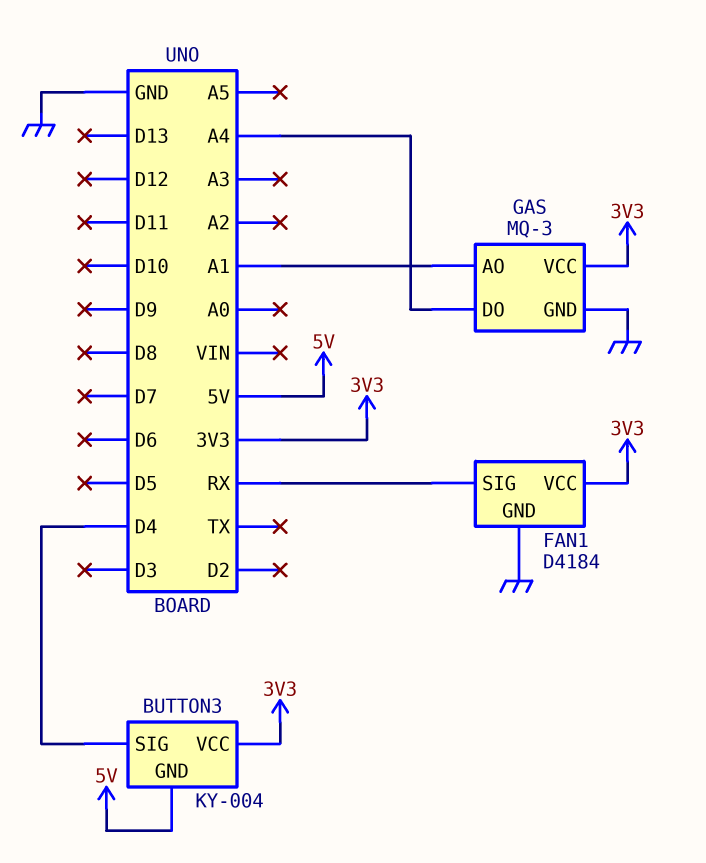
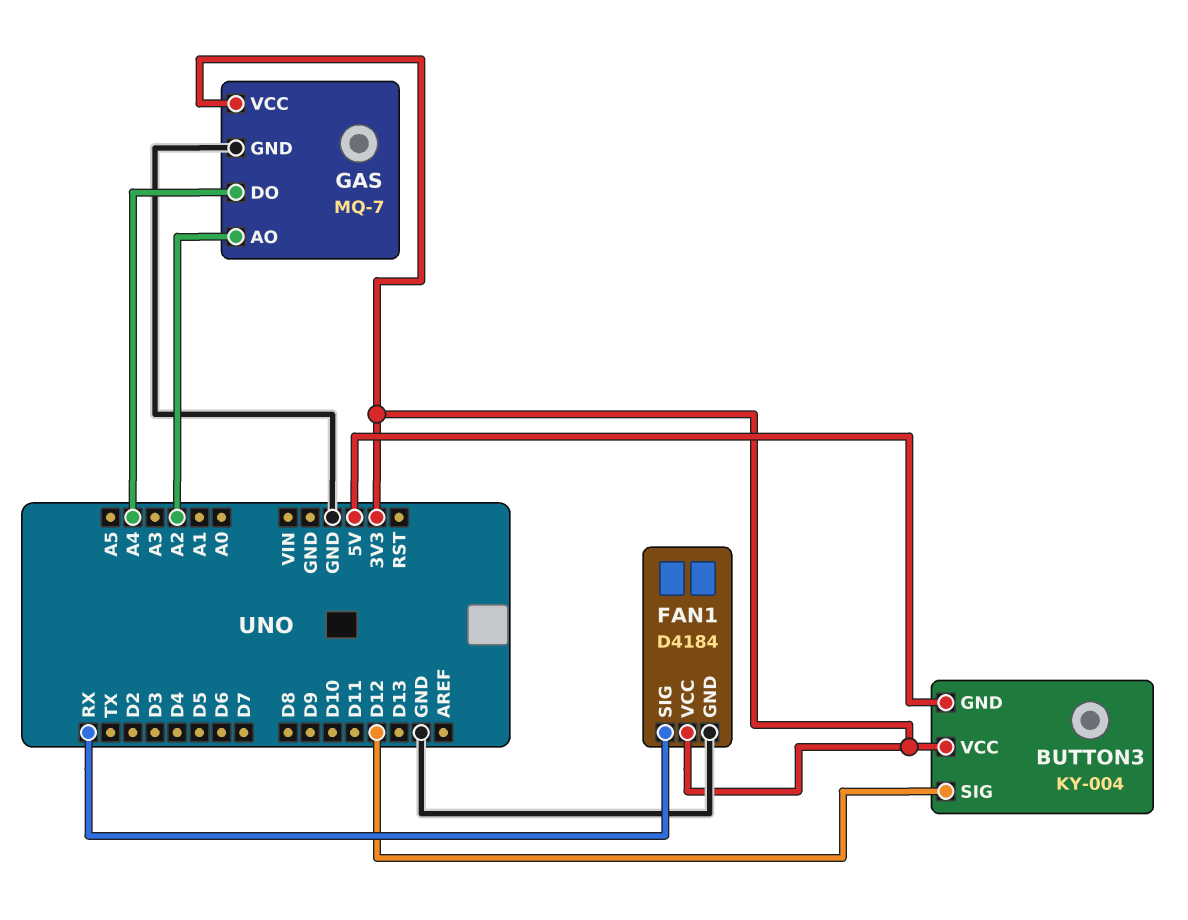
BUTTON3 pin SIG: D4 -> D12
GAS: MQ-3 -> MQ-7
GAS pin AO: A1 -> A2

